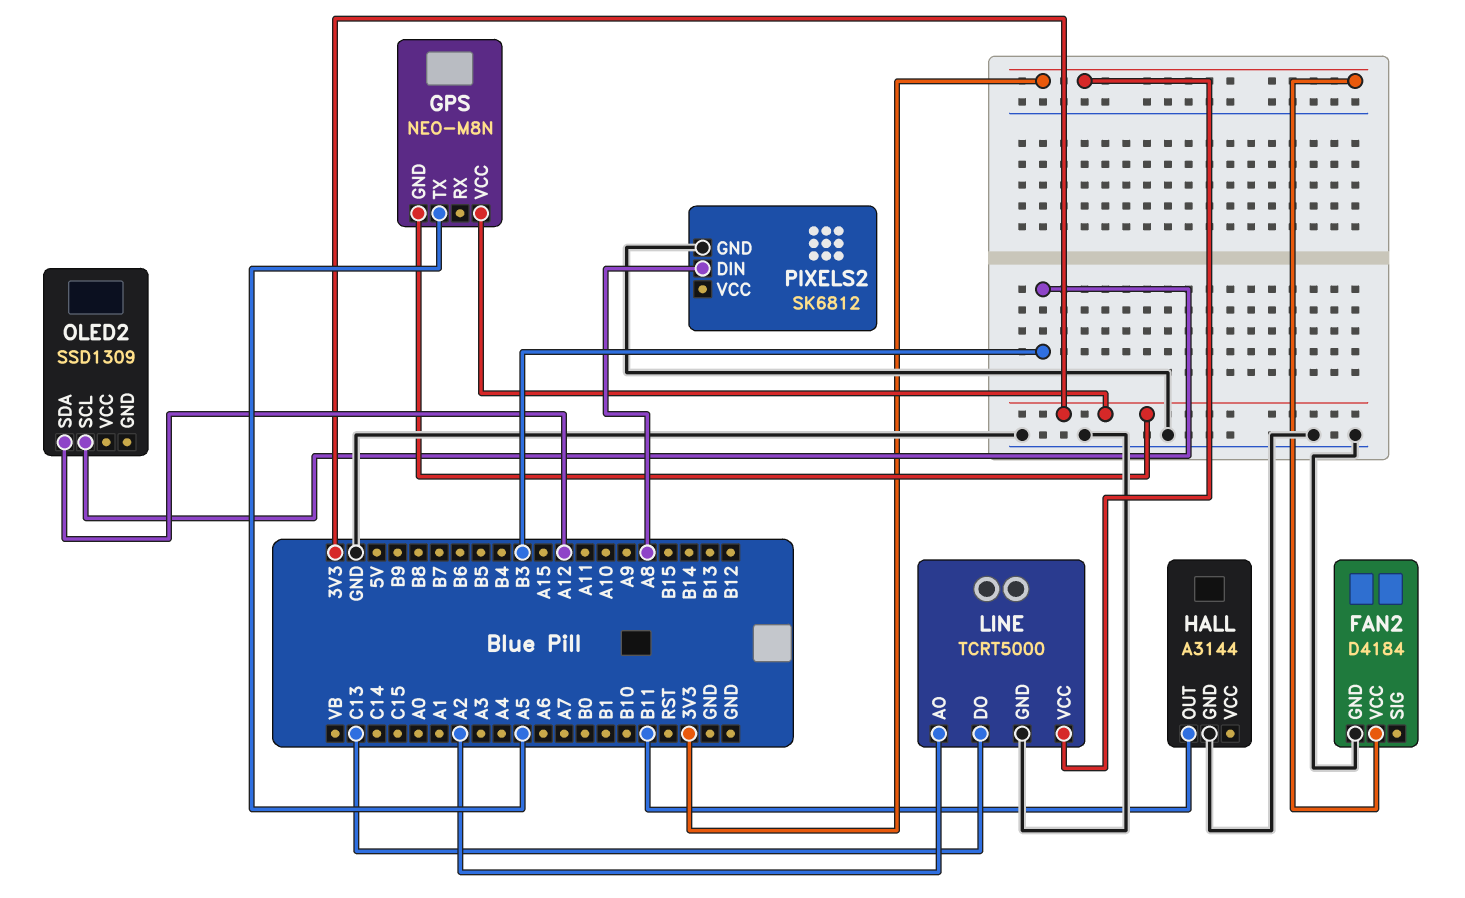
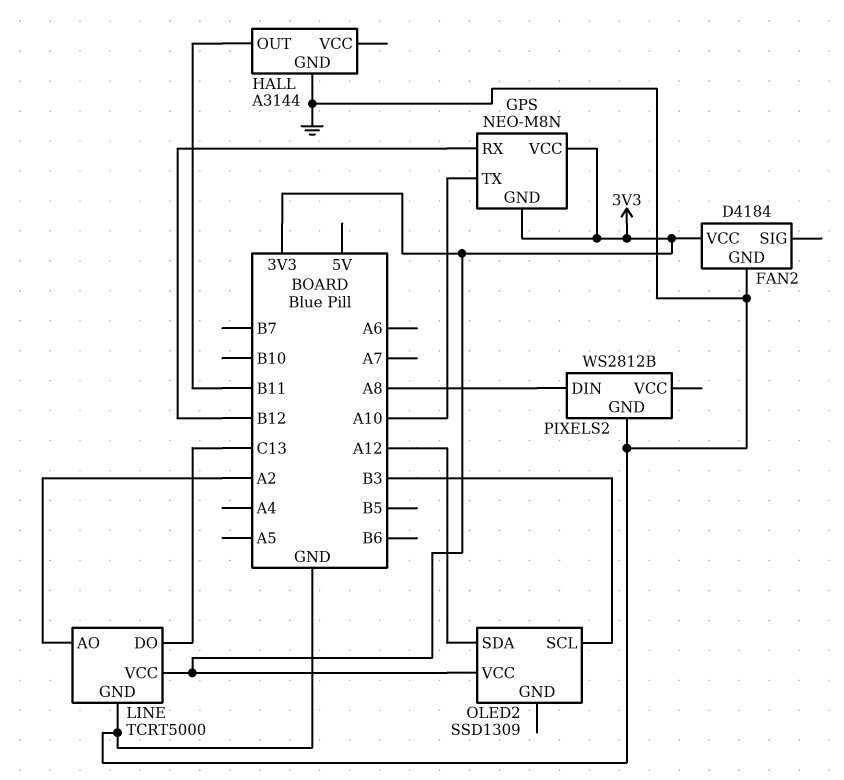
GPS pin RX: none -> B12
GPS pin TX: A5 -> A10
OLED2 pin VCC: none -> 3V3
PIXELS2: SK6812 -> WS2812B

